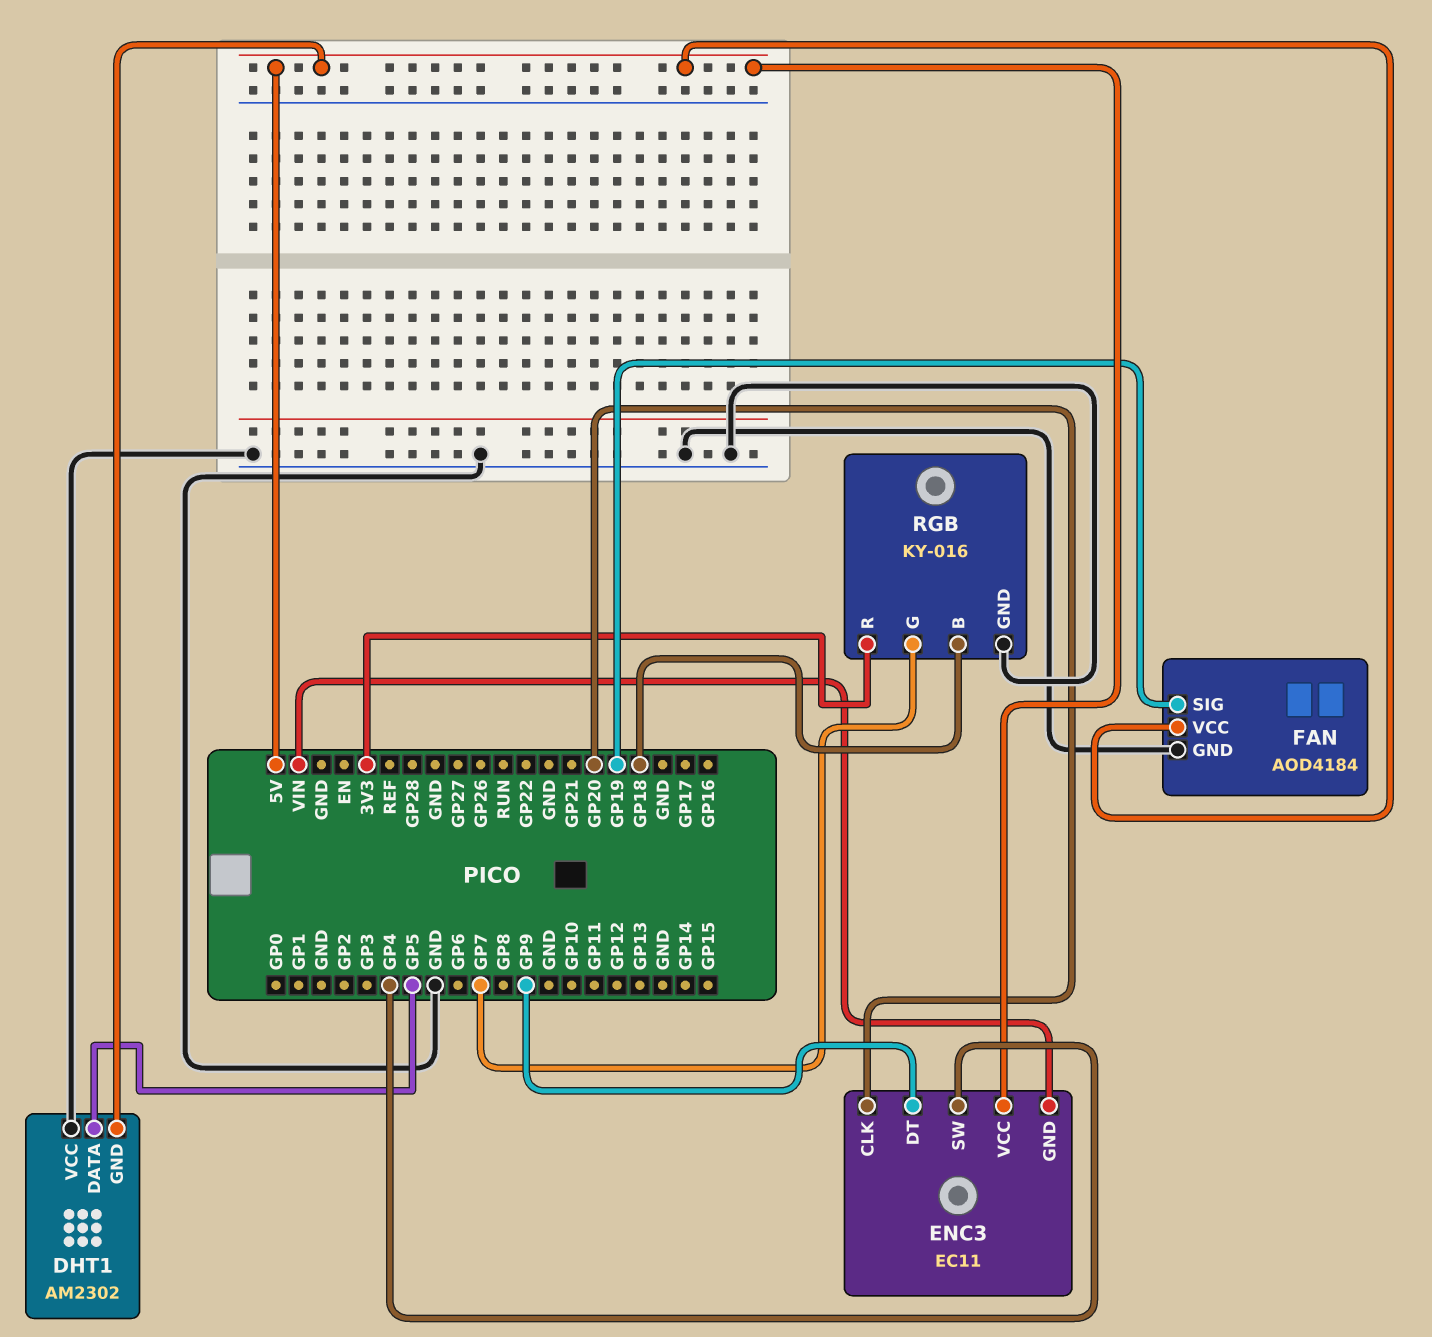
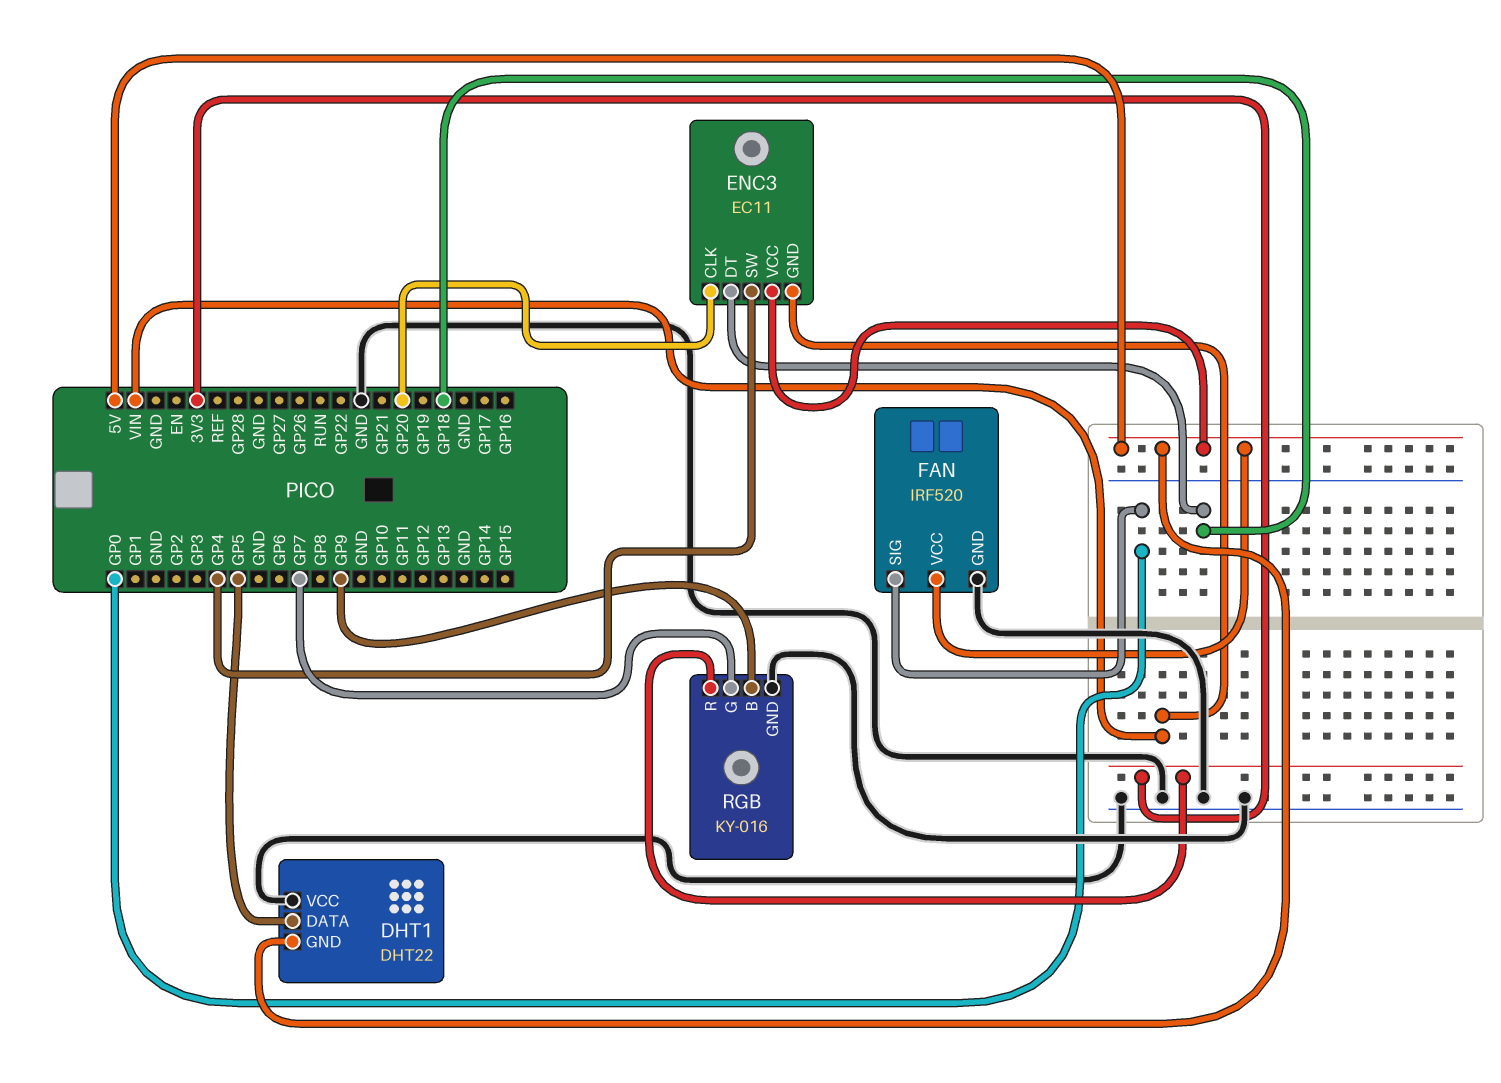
DHT1: AM2302 -> DHT22
ENC3 pin DT: GP9 -> GP18
FAN: AOD4184 -> IRF520
FAN pin SIG: GP19 -> GP0
RGB pin B: GP18 -> GP9

